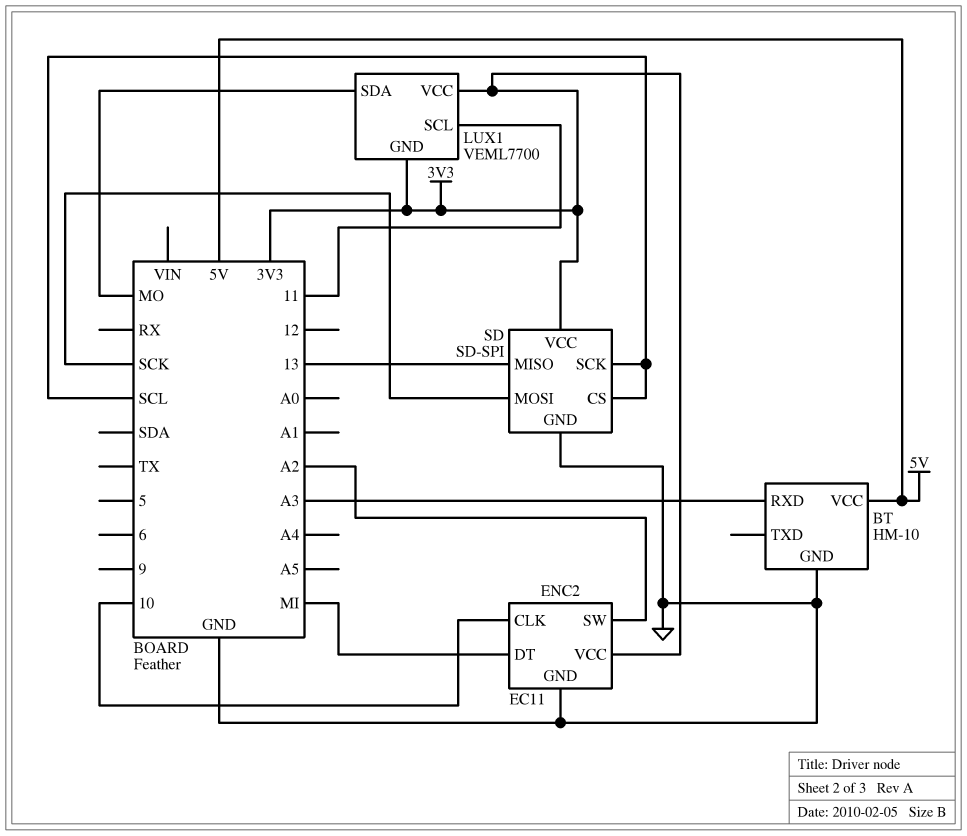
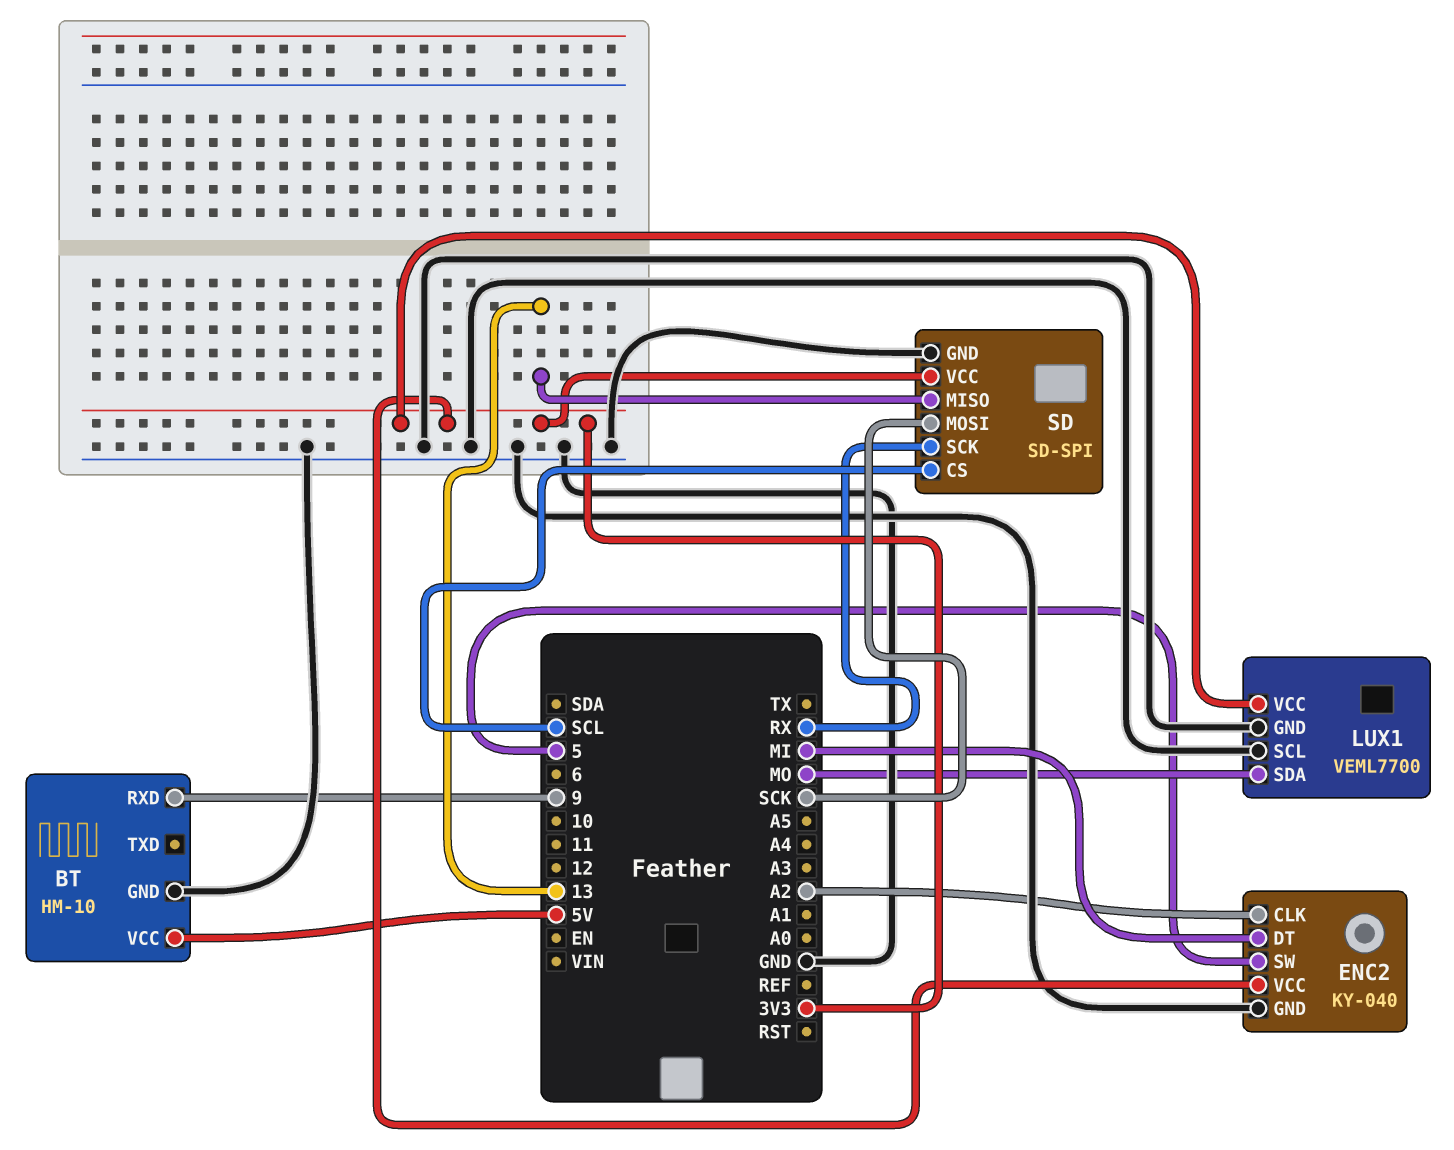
BT pin RXD: A3 -> 9
ENC2: EC11 -> KY-040
ENC2 pin CLK: 10 -> A2
ENC2 pin SW: A2 -> 5
LUX1 pin GND: 3V3 -> GND
LUX1 pin SCL: 11 -> GND
SD pin SCK: SCL -> RX

